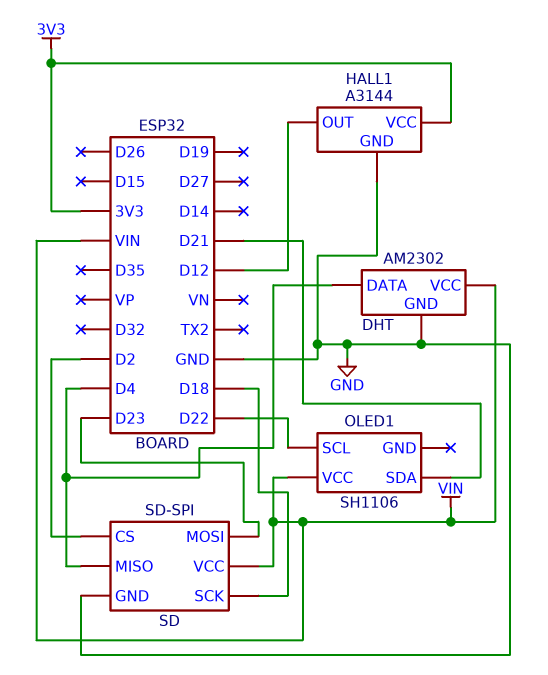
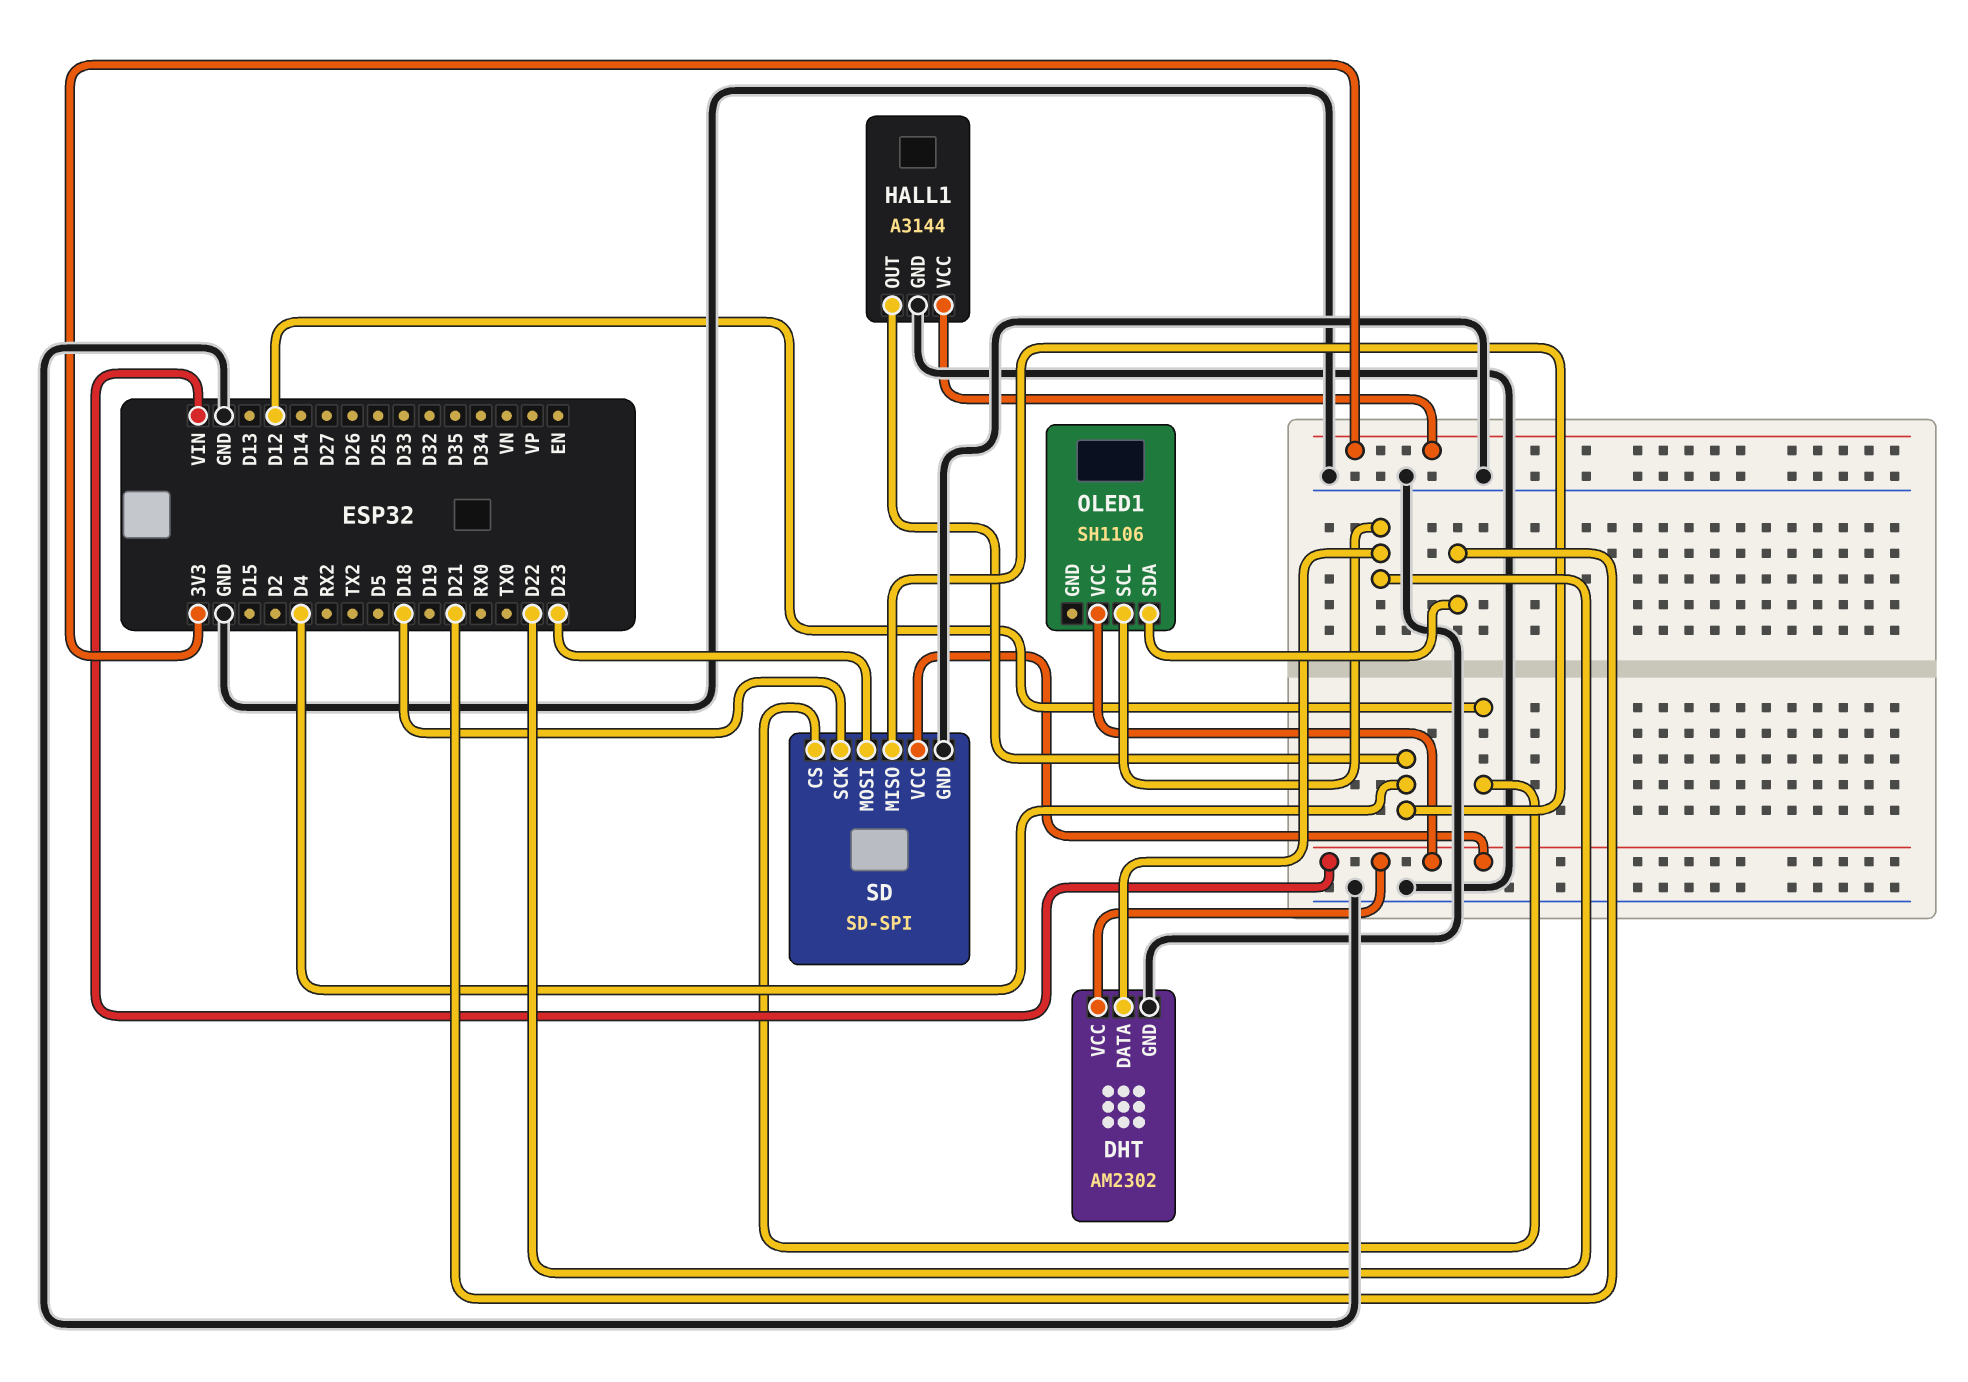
DHT pin DATA: D4 -> D22
HALL1 pin OUT: D12 -> D4
SD pin CS: D2 -> D12

